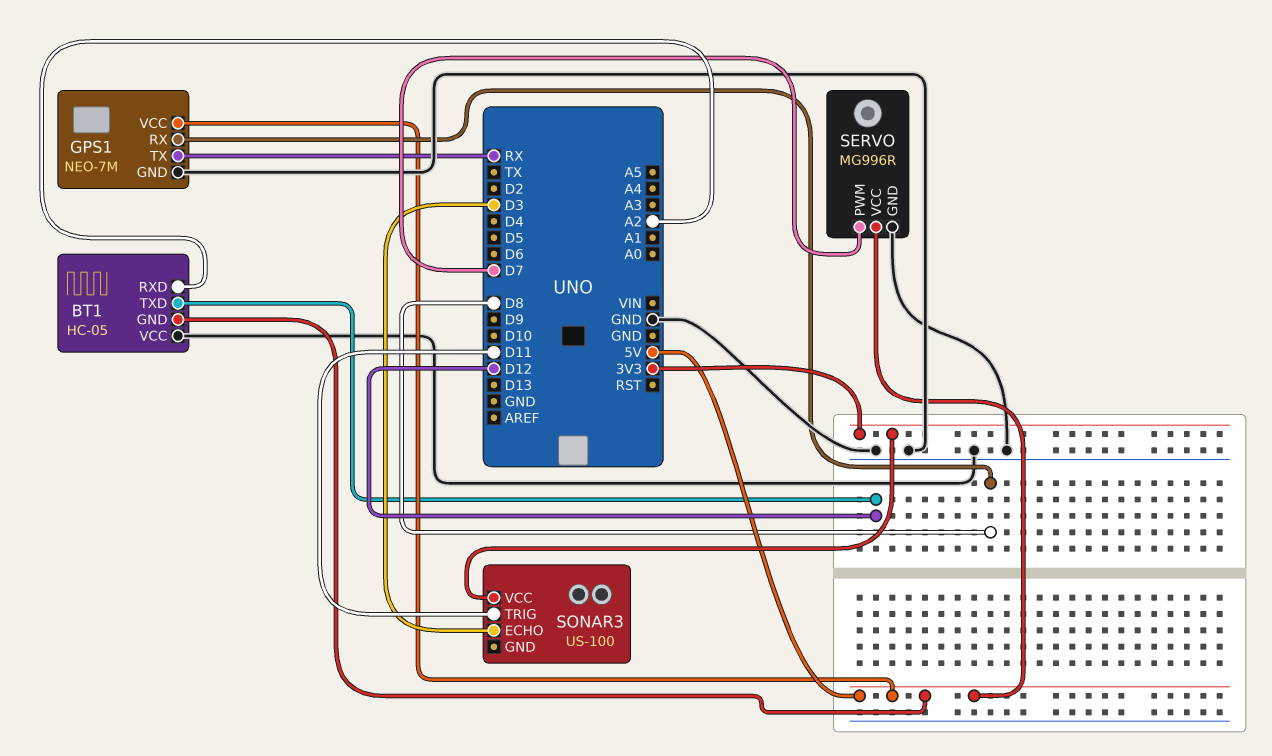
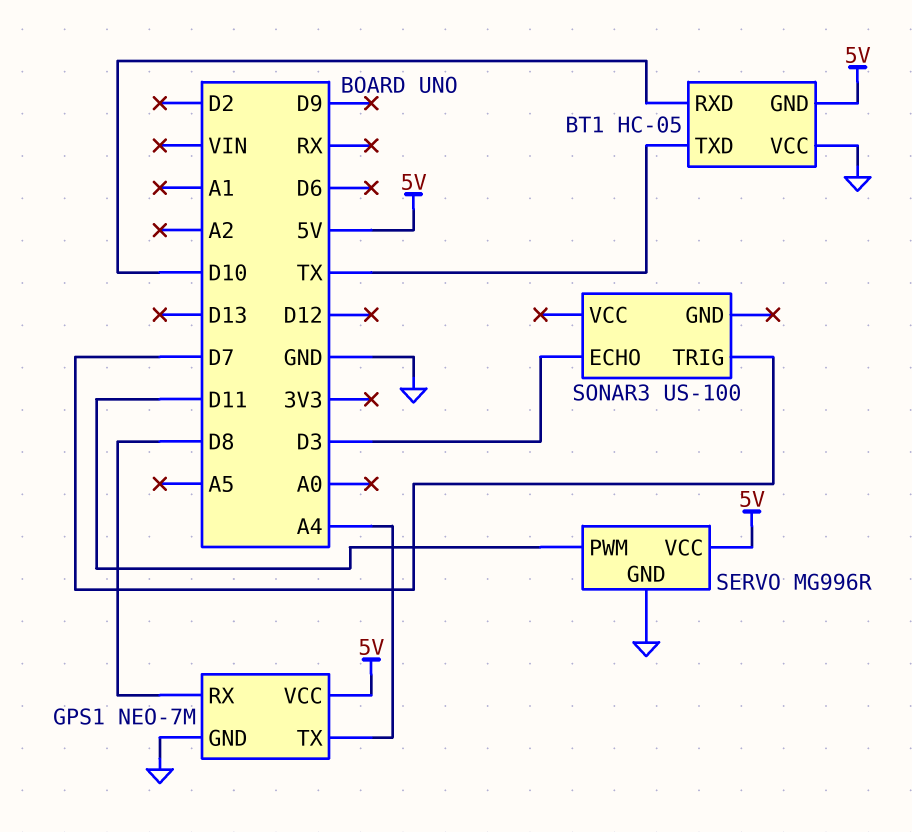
BT1 pin RXD: A2 -> D10
BT1 pin TXD: D12 -> TX
GPS1 pin TX: RX -> A4
SERVO pin PWM: D7 -> D11
SONAR3 pin TRIG: D11 -> D7
SONAR3 pin VCC: 3V3 -> none

